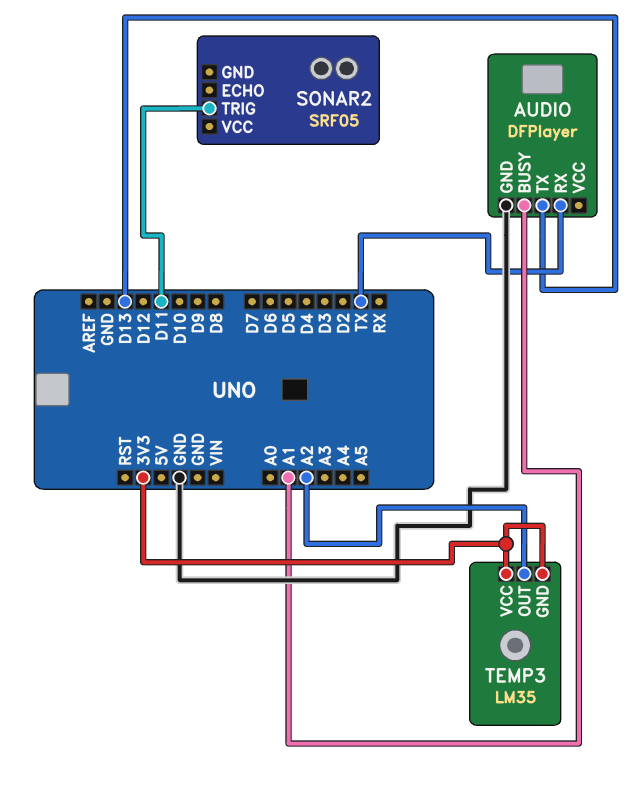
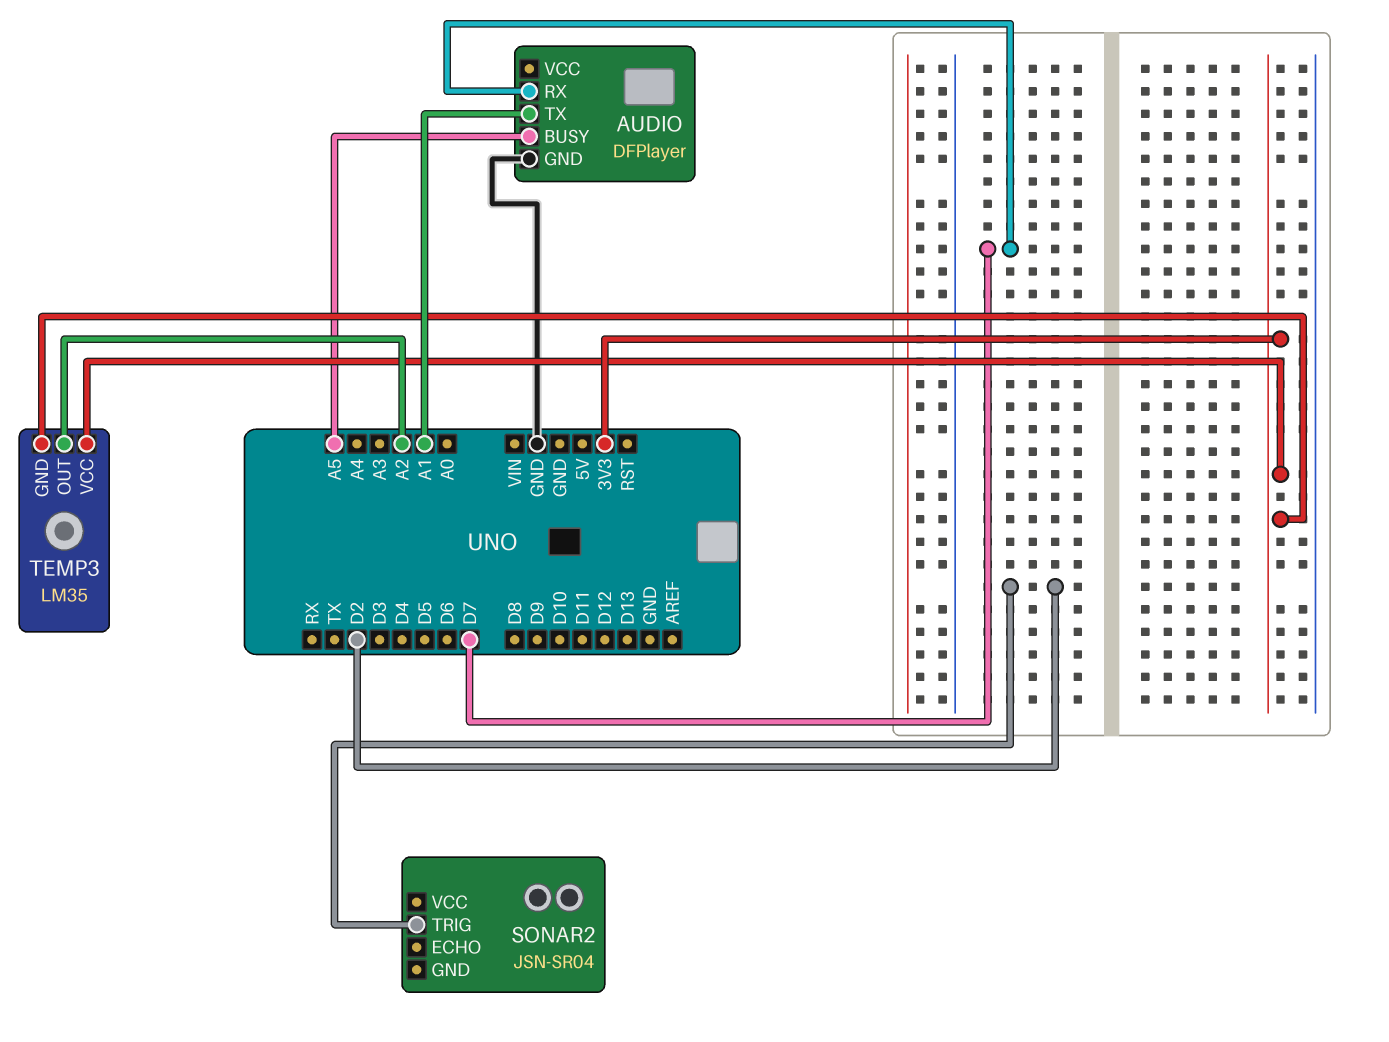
AUDIO pin BUSY: A1 -> A5
AUDIO pin RX: TX -> D7
AUDIO pin TX: D13 -> A1
SONAR2: SRF05 -> JSN-SR04
SONAR2 pin TRIG: D11 -> D2

